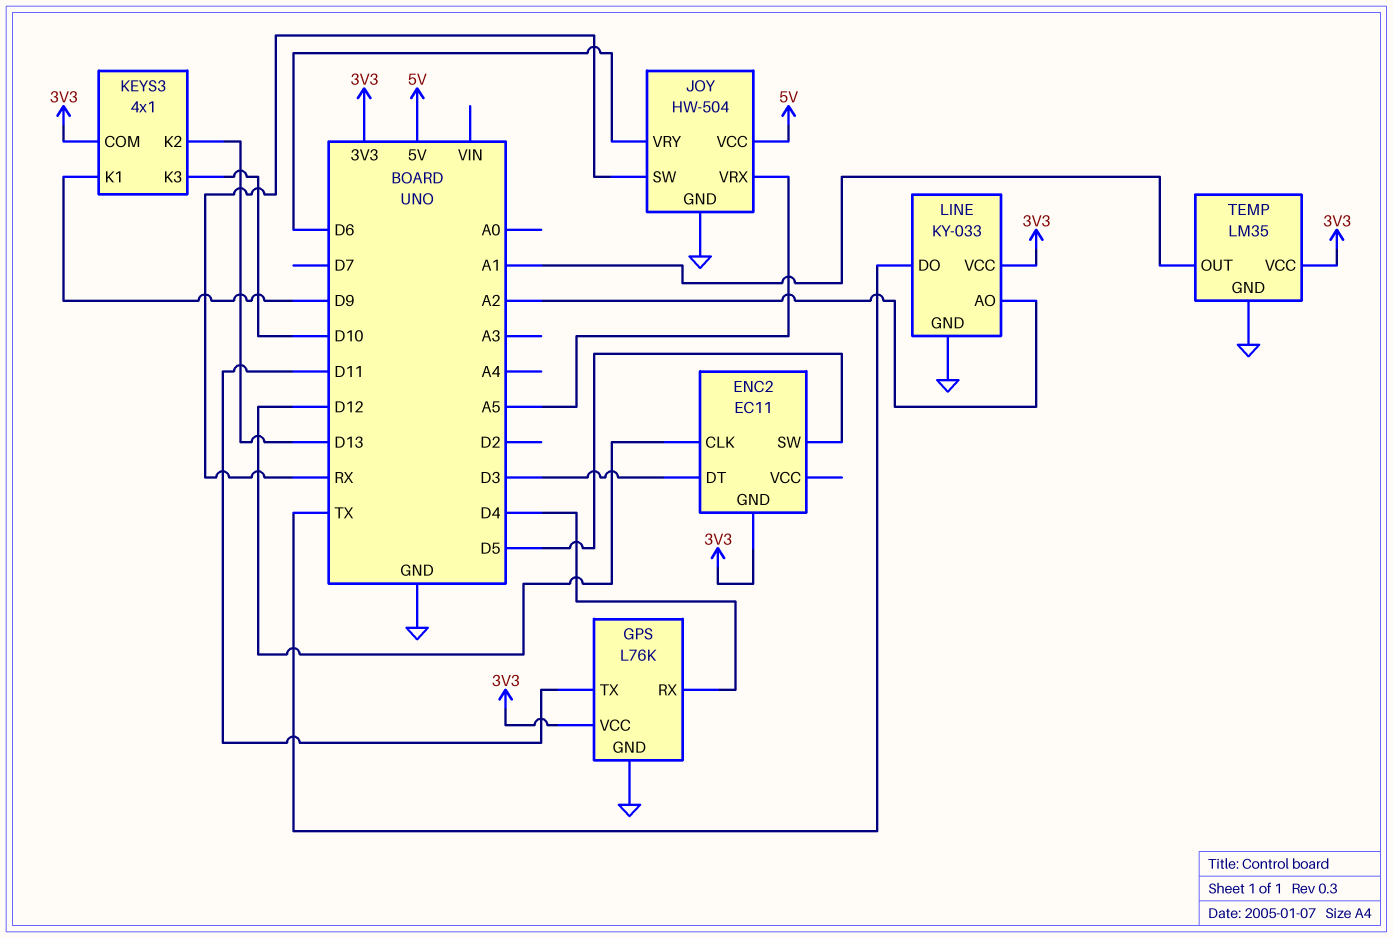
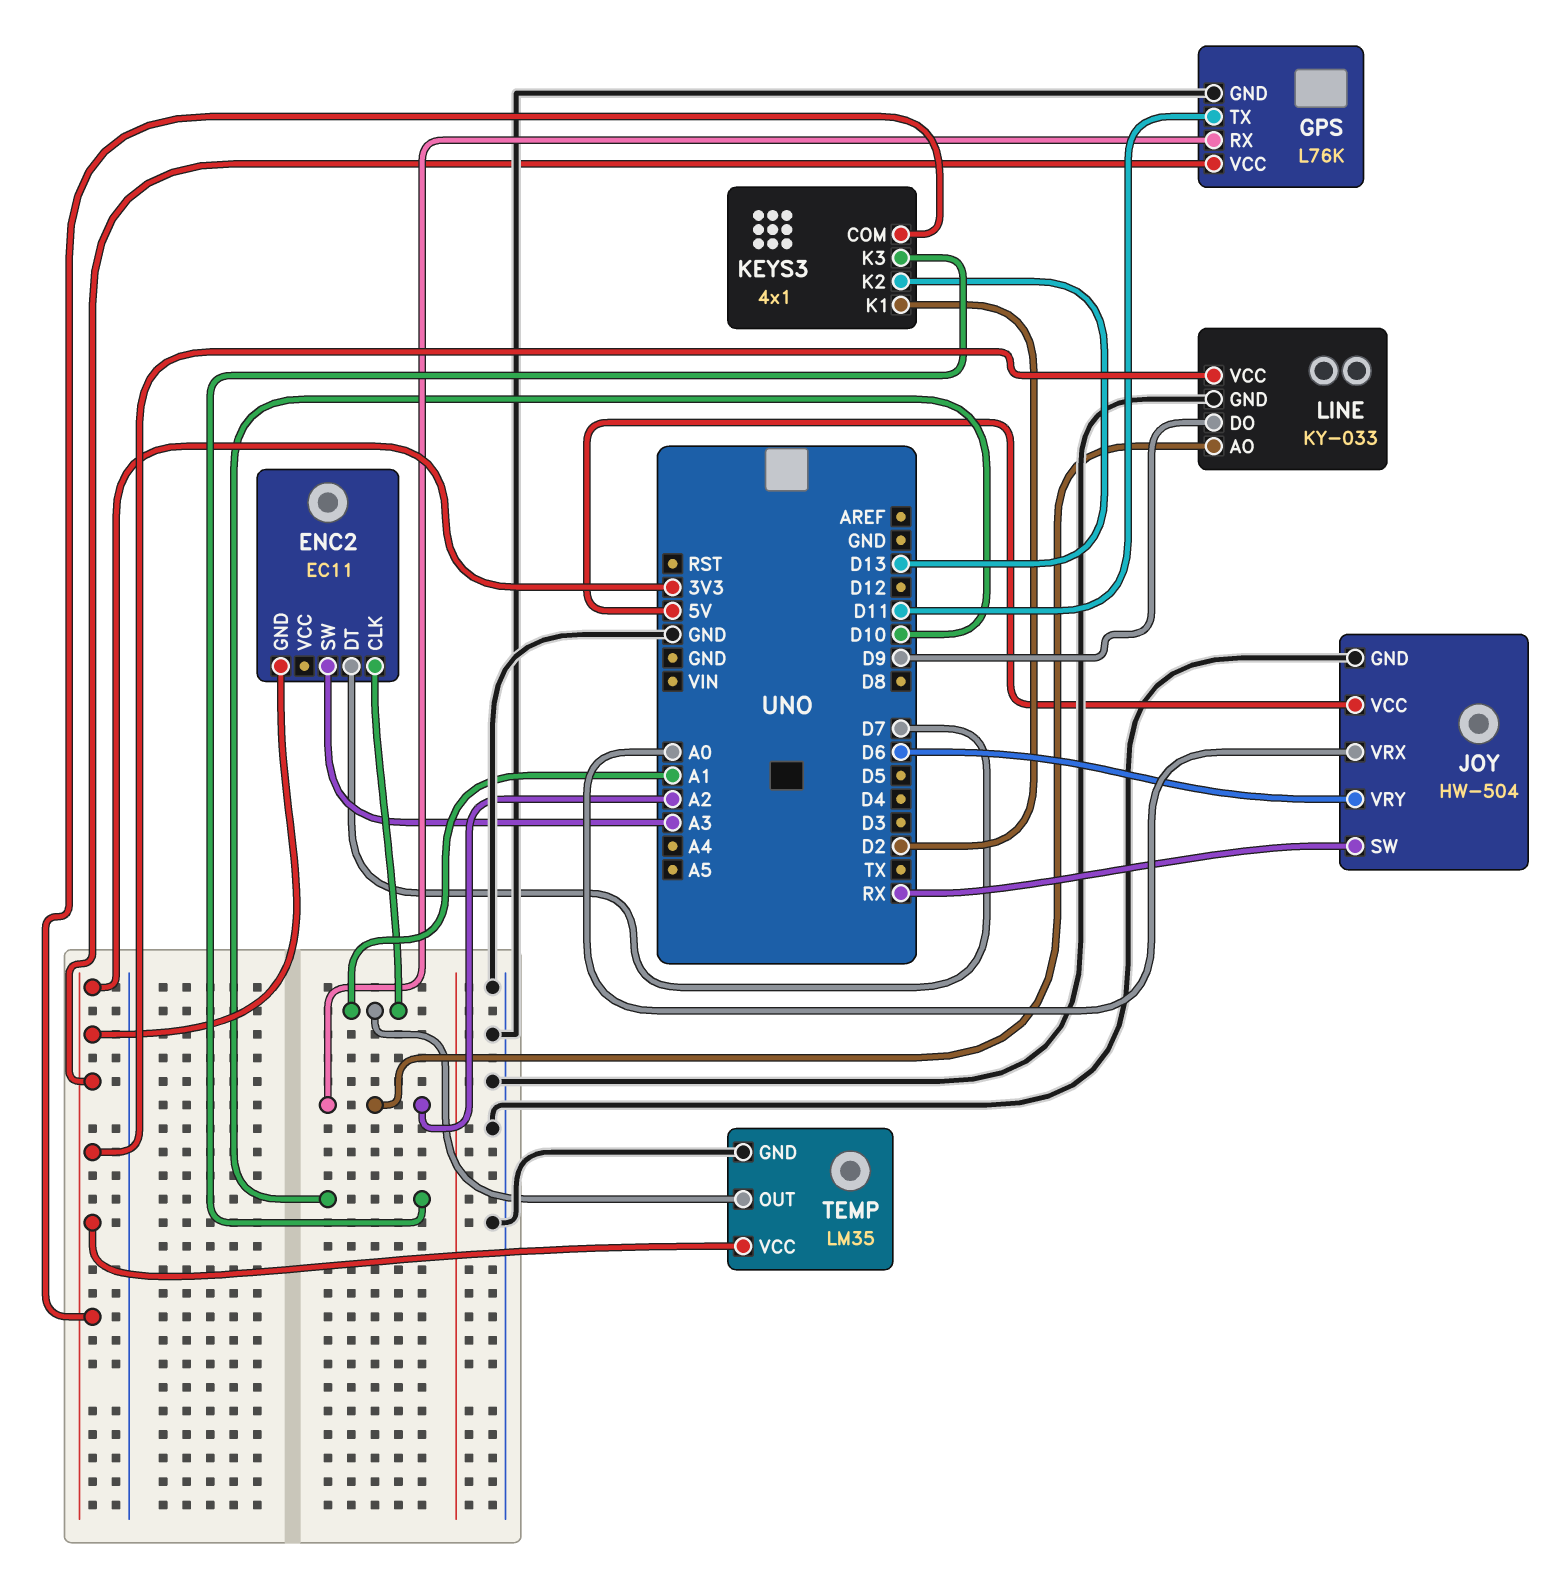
ENC2 pin CLK: D12 -> A1
ENC2 pin DT: D3 -> D7
ENC2 pin SW: D5 -> A3
GPS pin RX: D4 -> A2
JOY pin VRX: A5 -> A0
KEYS3 pin K1: D9 -> D2
LINE pin DO: TX -> D9

